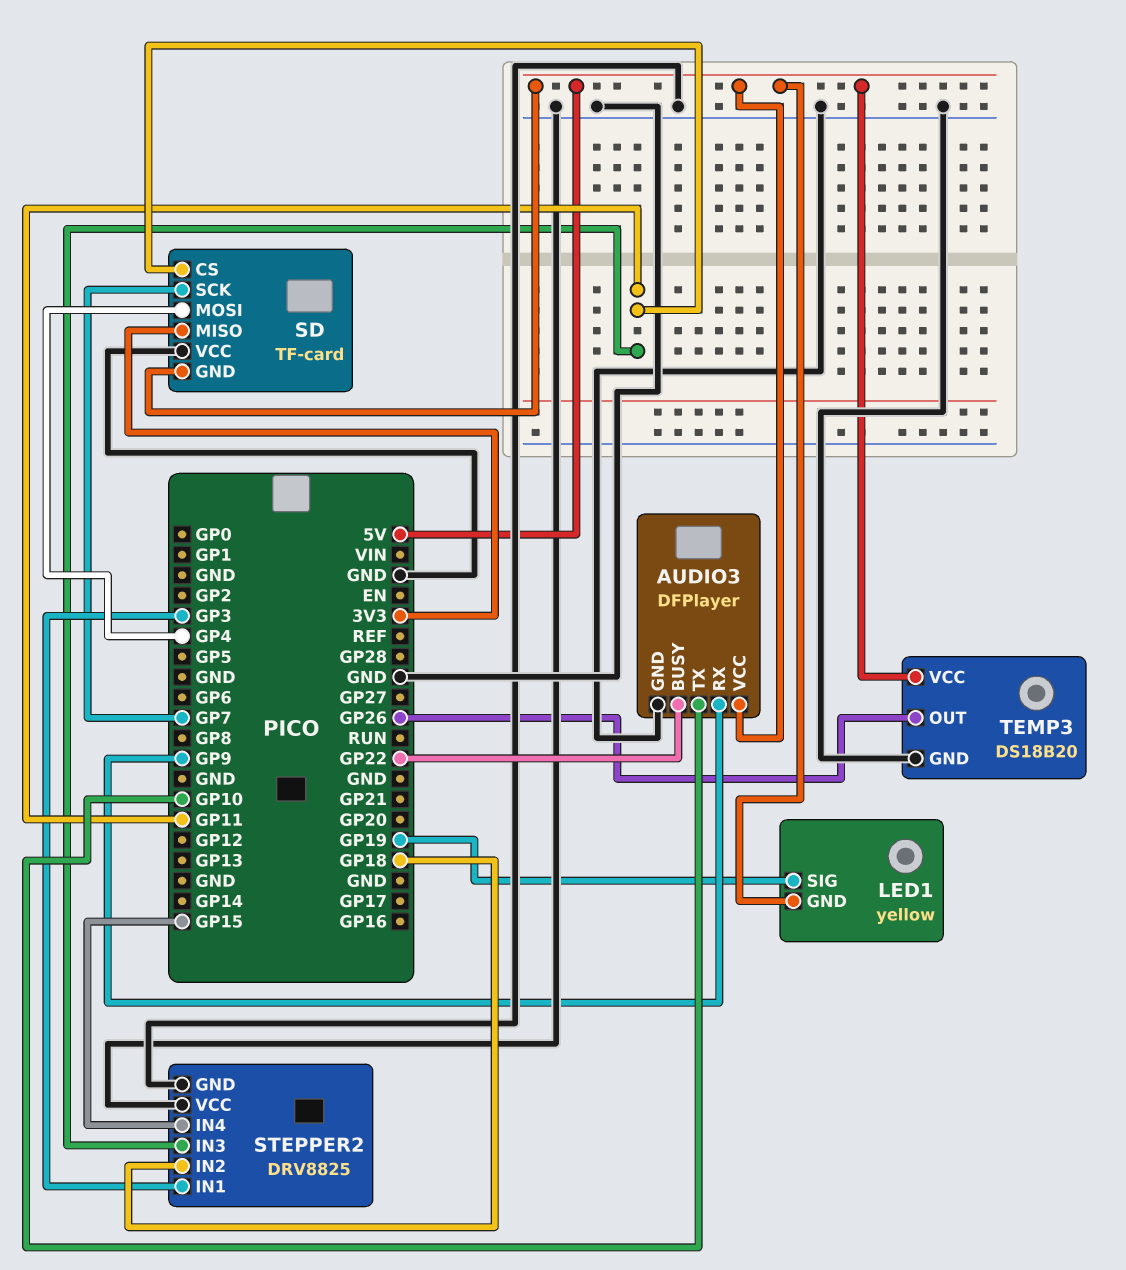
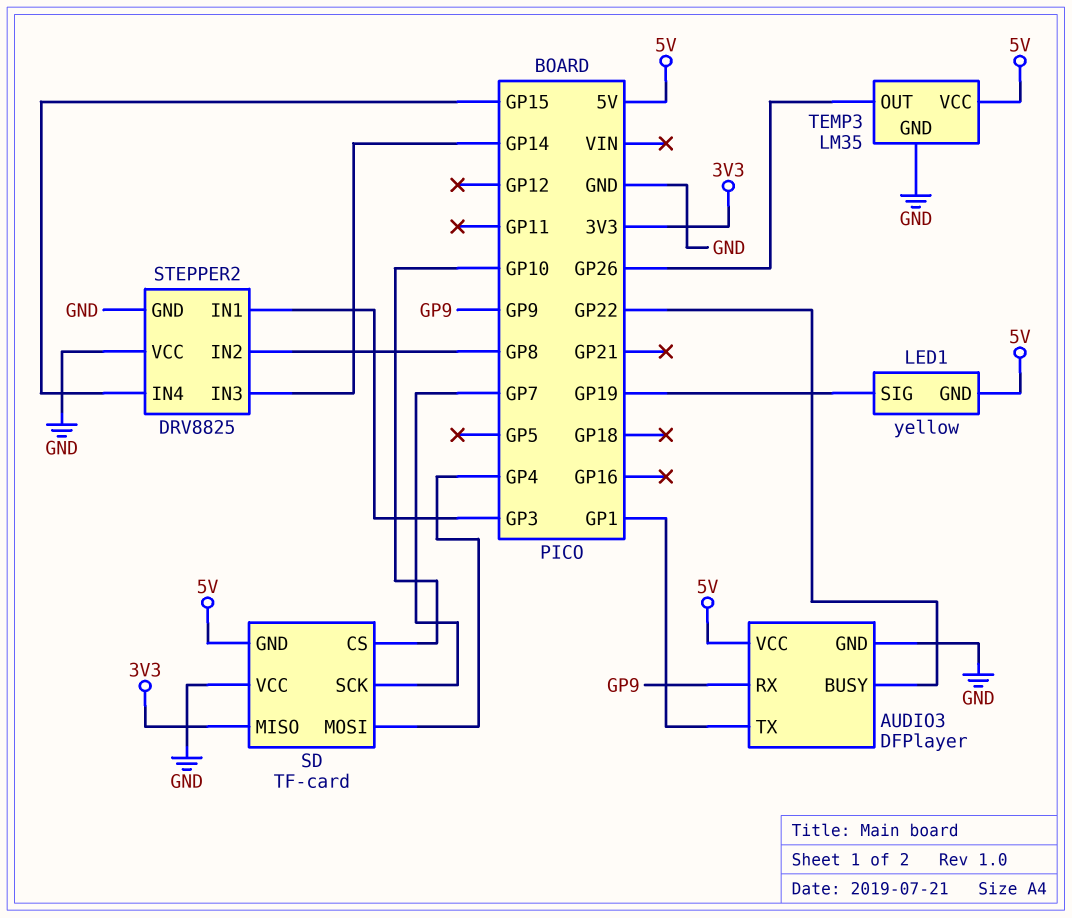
AUDIO3 pin TX: GP10 -> GP1
SD pin CS: GP11 -> GP10
STEPPER2 pin IN2: GP18 -> GP8
STEPPER2 pin IN3: GP11 -> GP14
TEMP3: DS18B20 -> LM35

